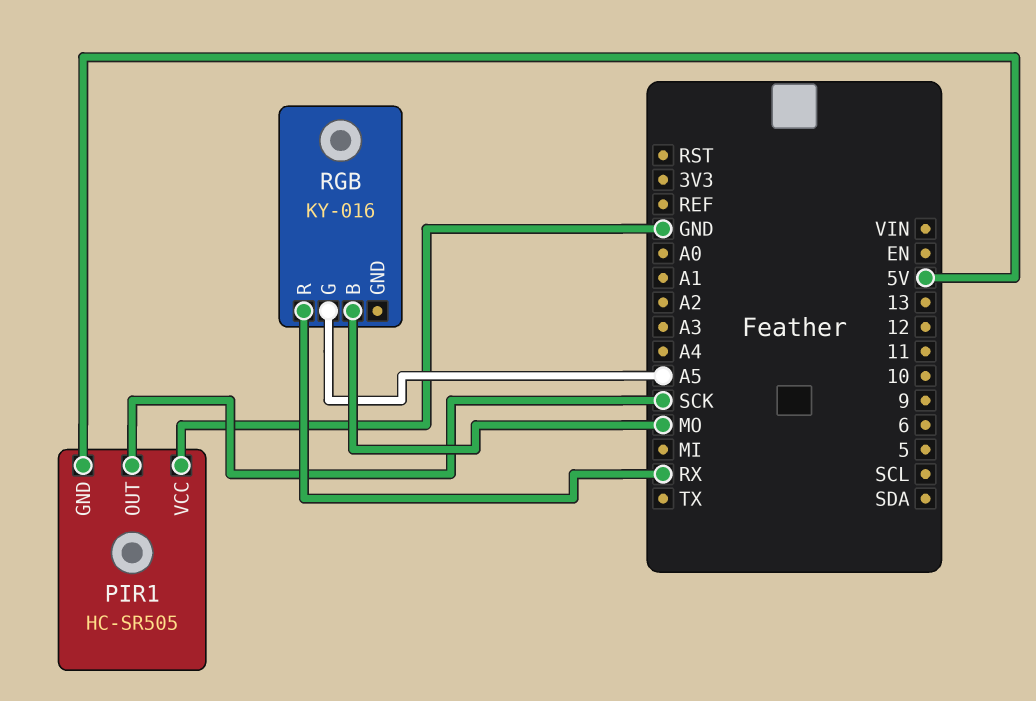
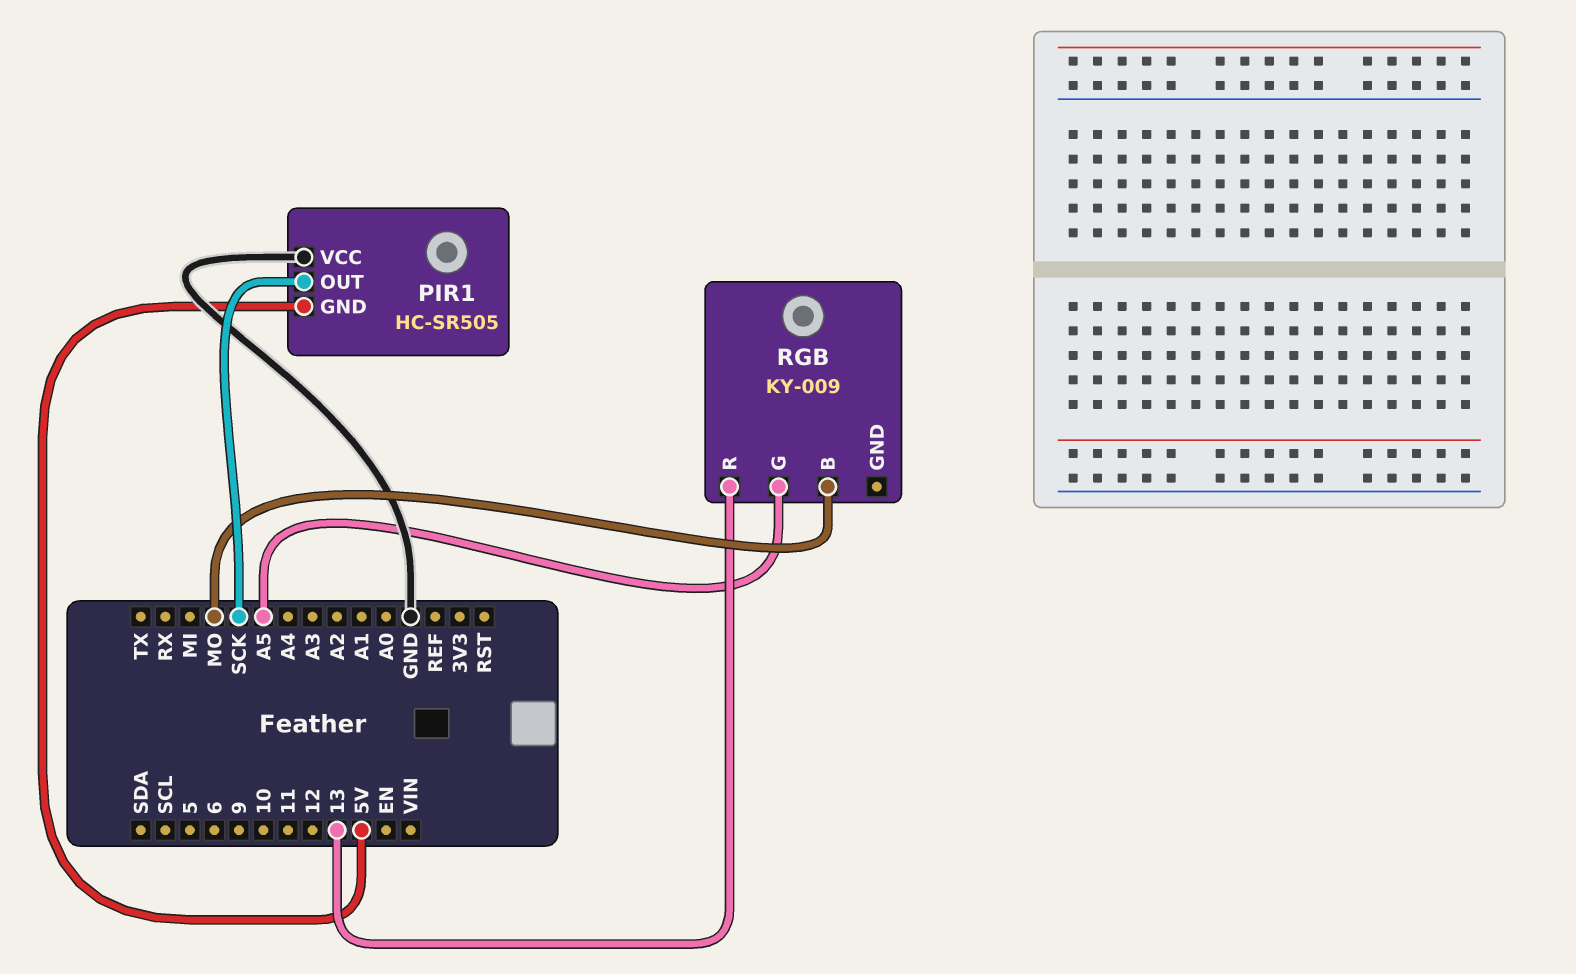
RGB: KY-016 -> KY-009
RGB pin R: RX -> 13

